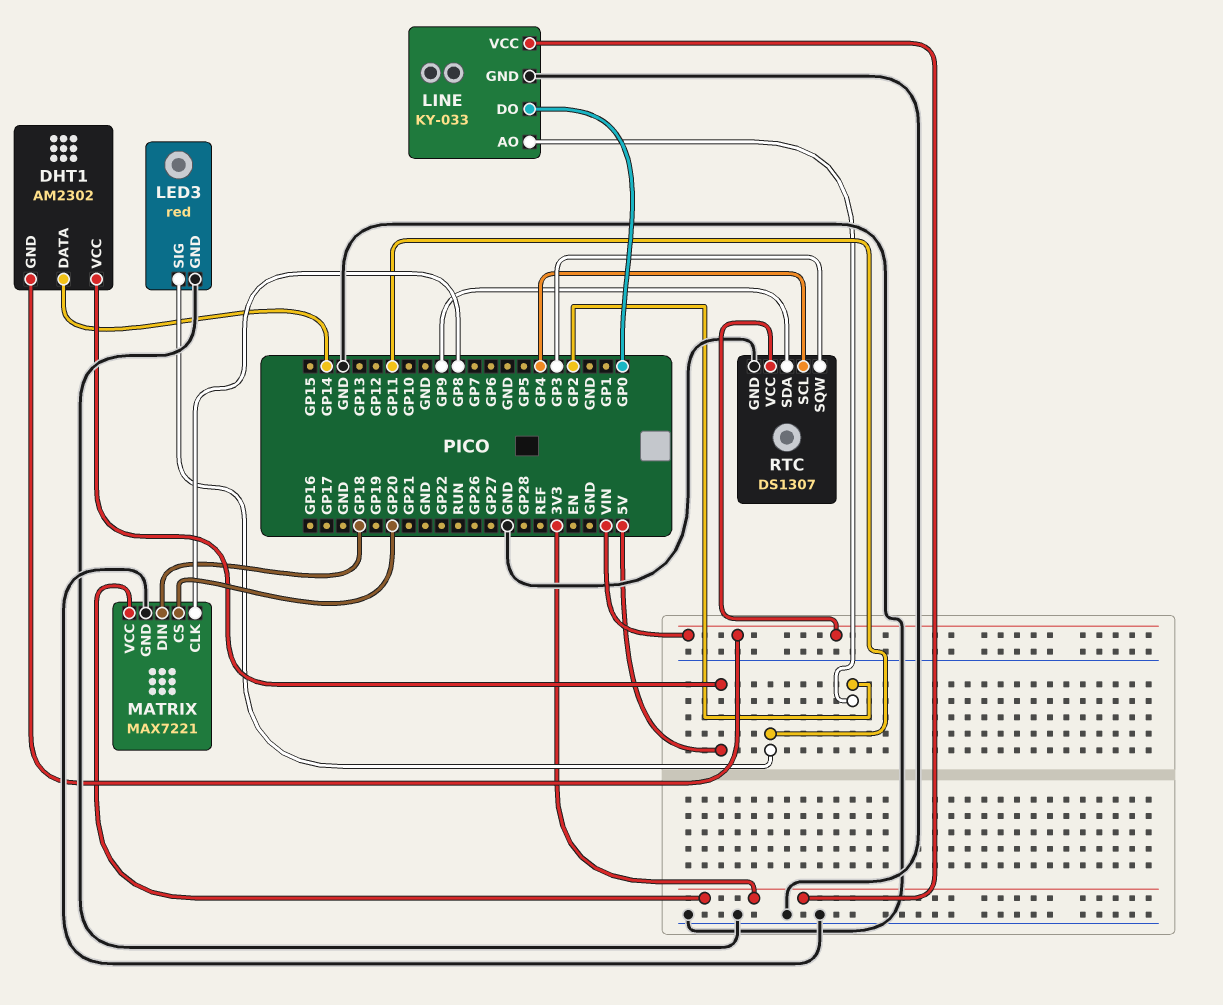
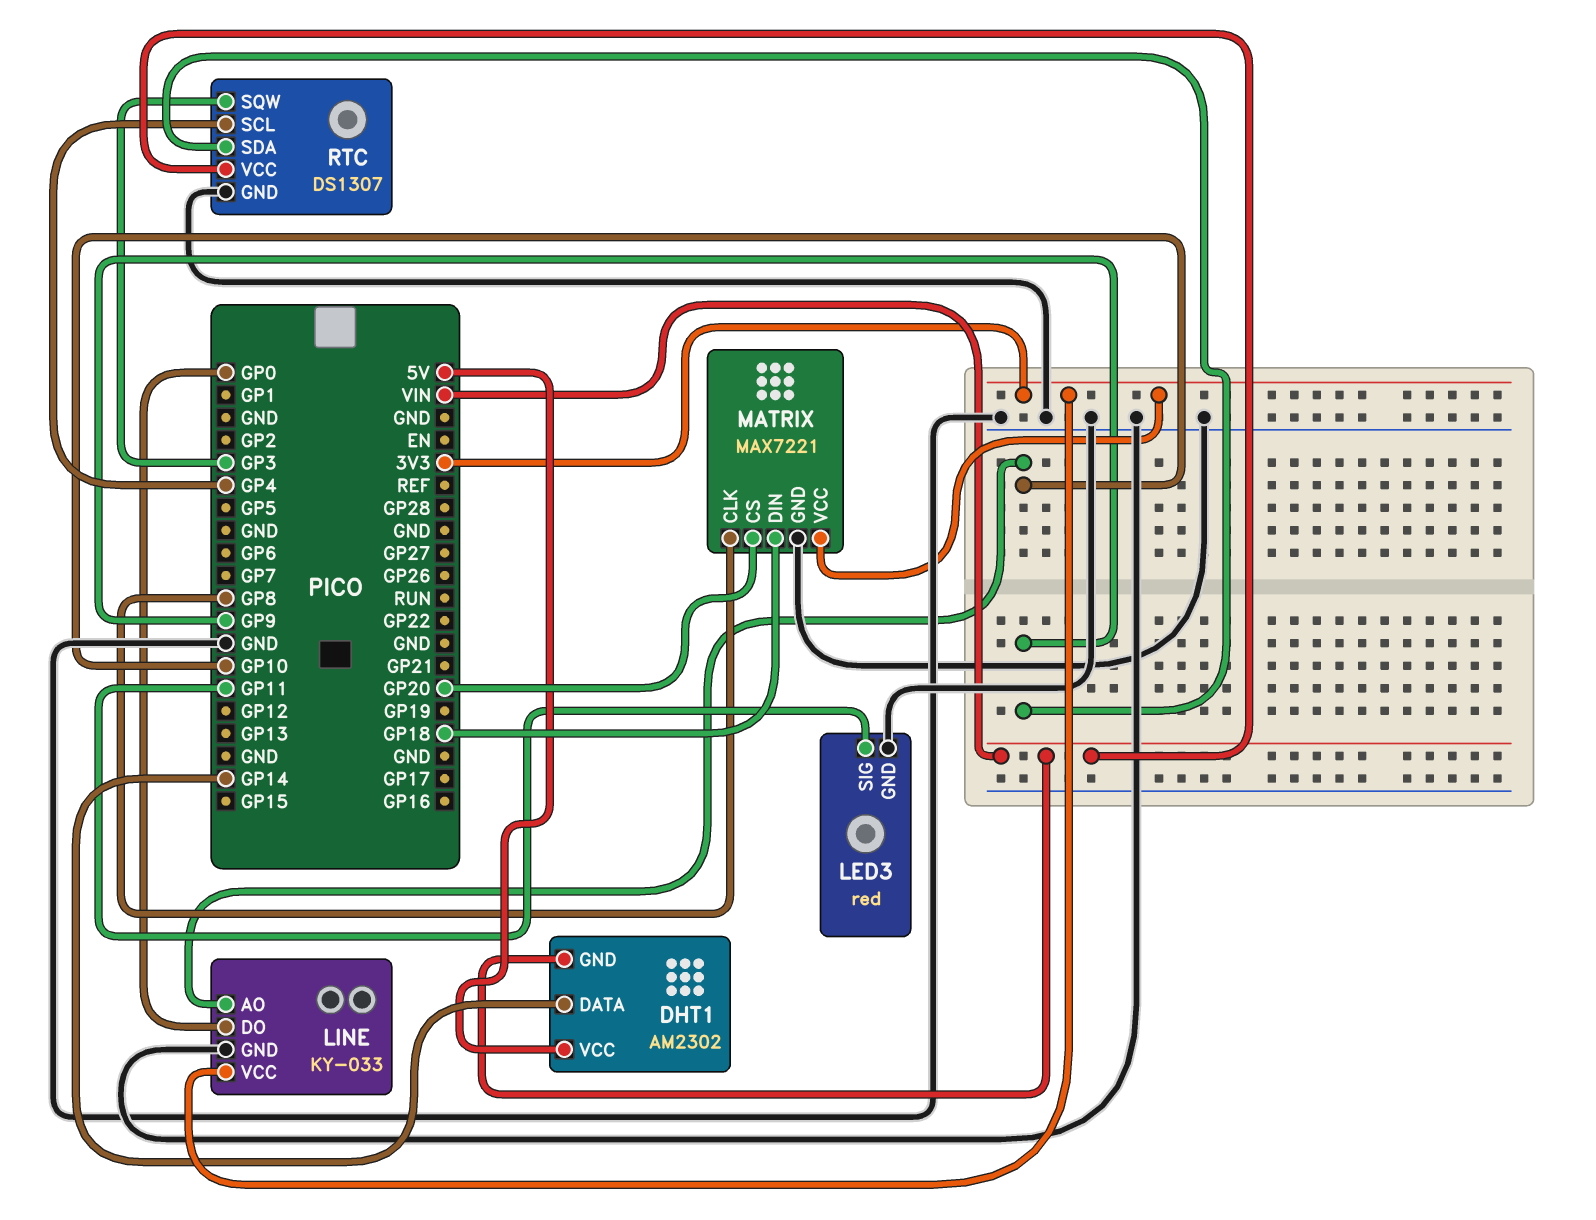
LINE pin AO: GP2 -> GP10

